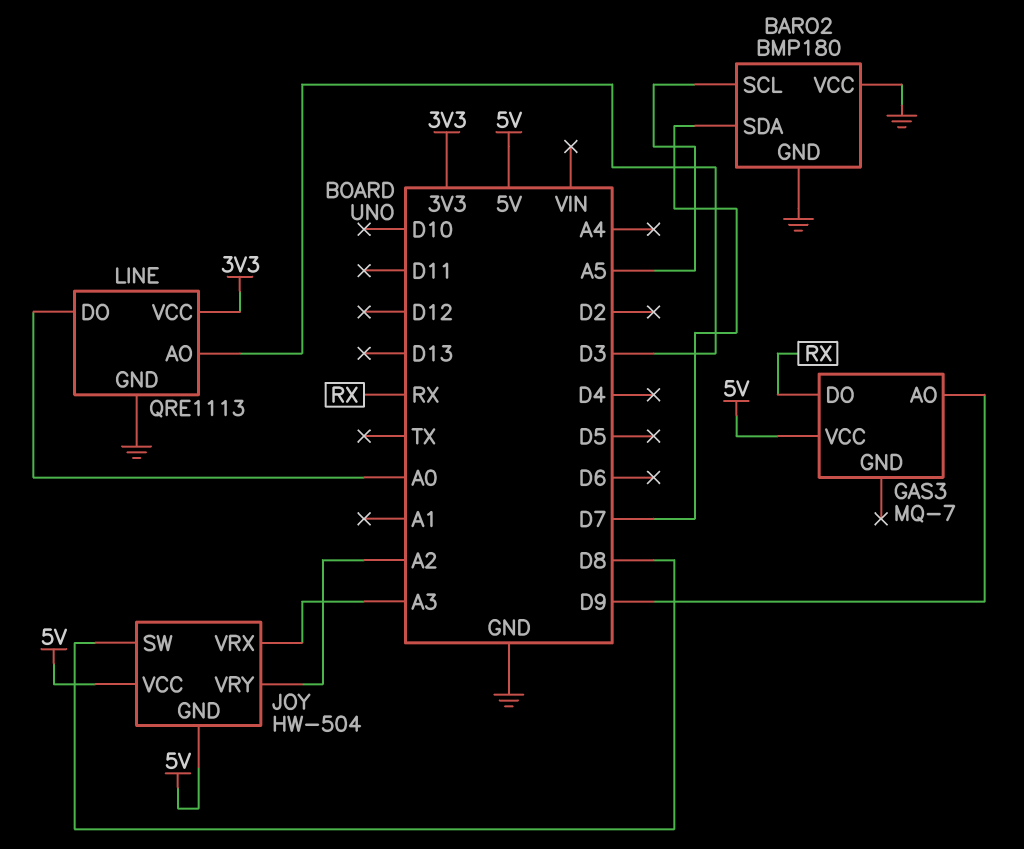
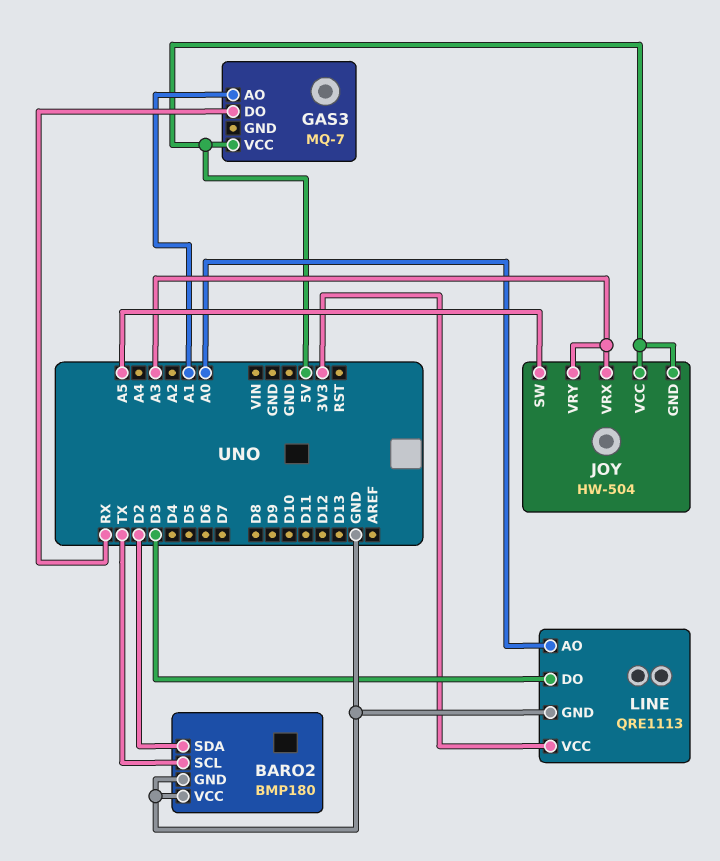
BARO2 pin SCL: A5 -> TX
BARO2 pin SDA: D7 -> D2
GAS3 pin AO: D9 -> A1
JOY pin SW: D8 -> A5
JOY pin VRY: A2 -> A3
LINE pin AO: D3 -> A0
LINE pin DO: A0 -> D3

